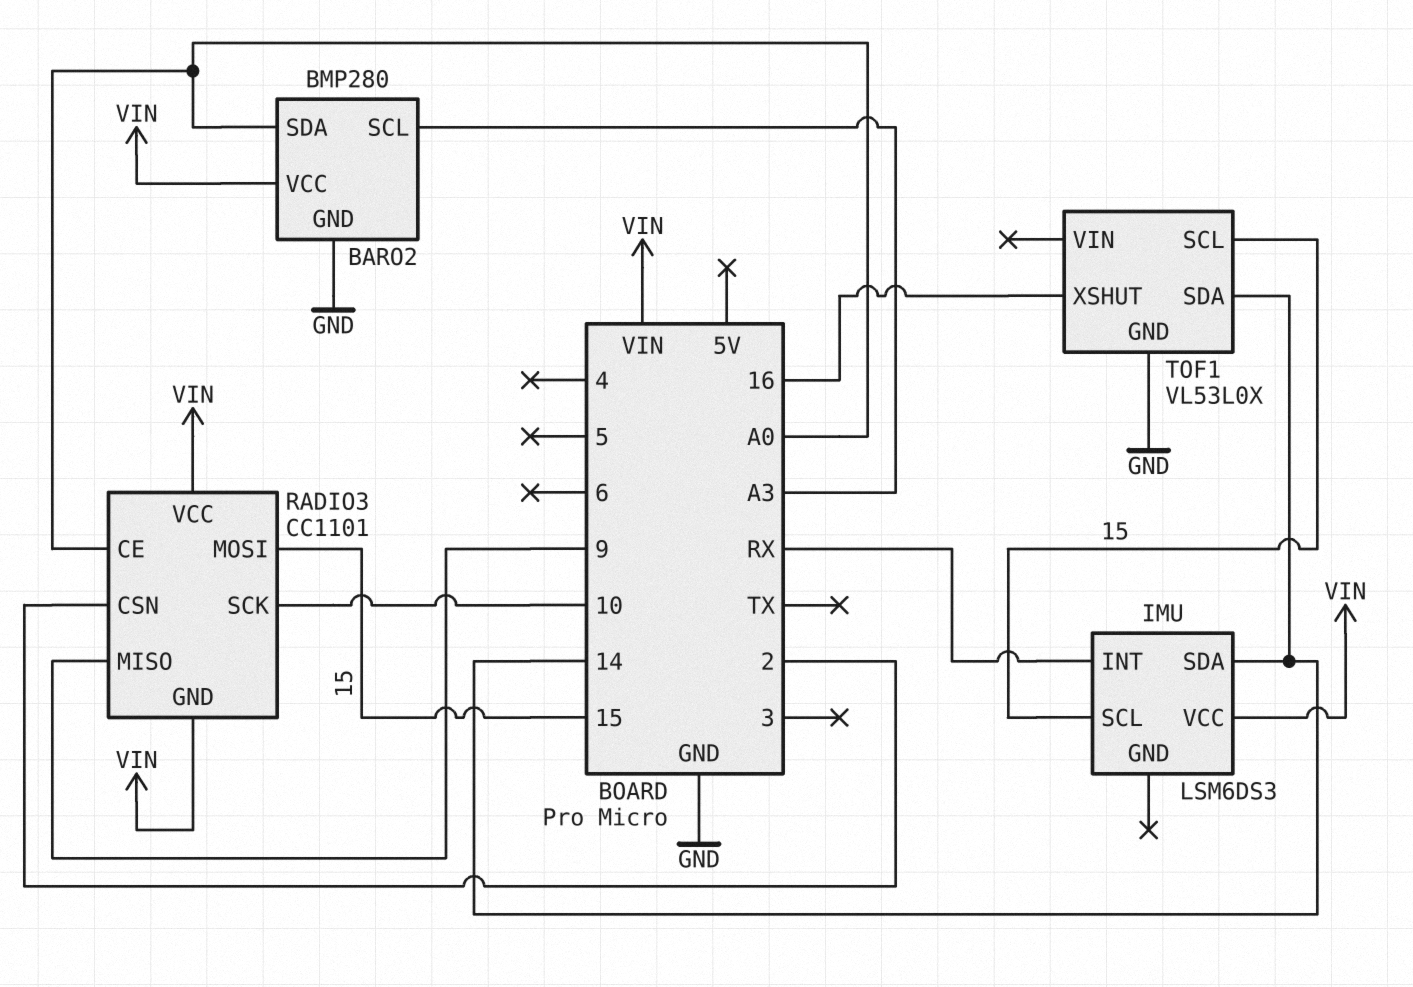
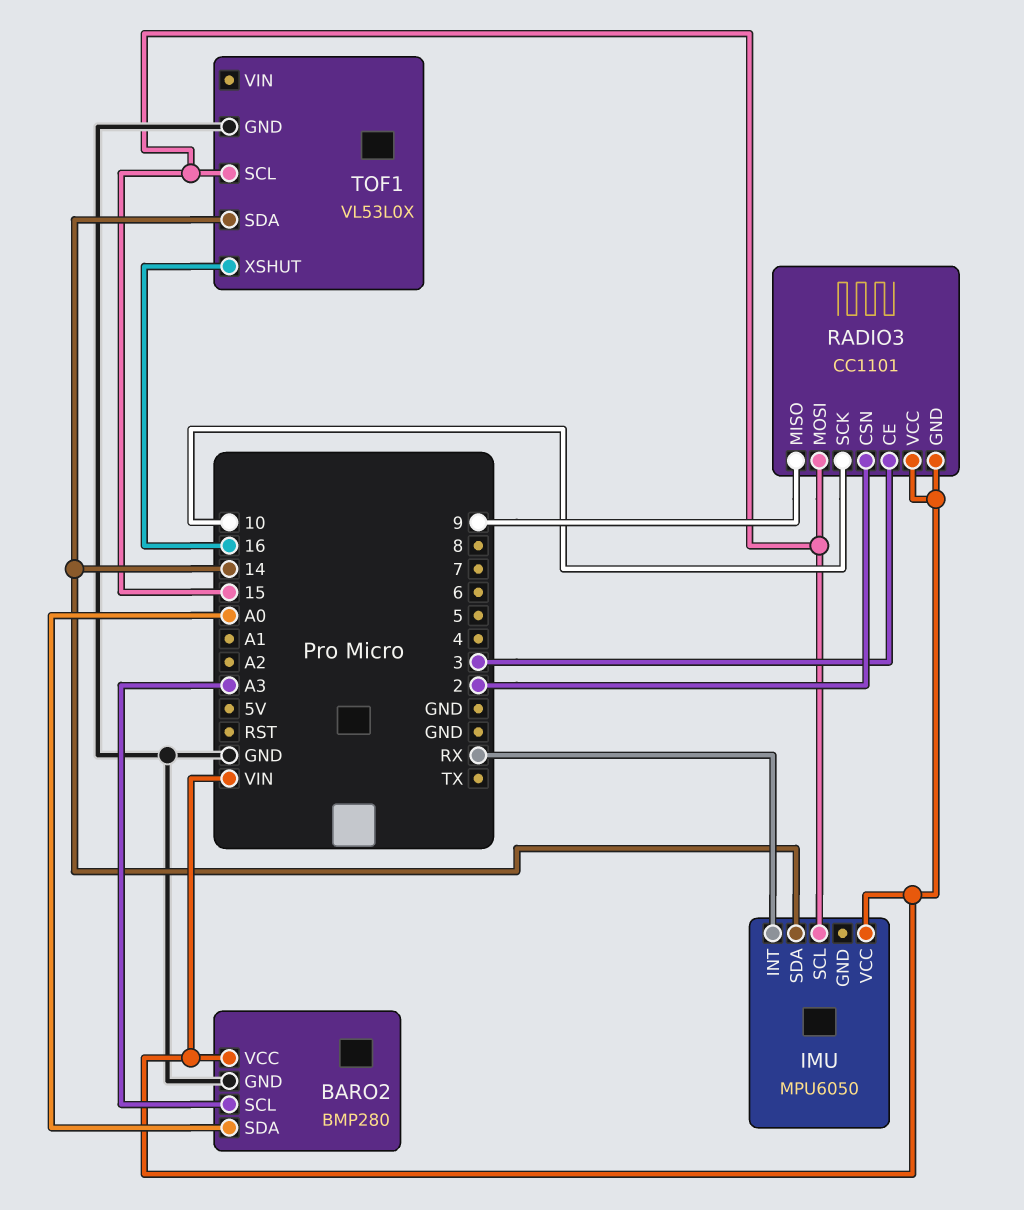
IMU: LSM6DS3 -> MPU6050
RADIO3 pin CE: A0 -> 3

